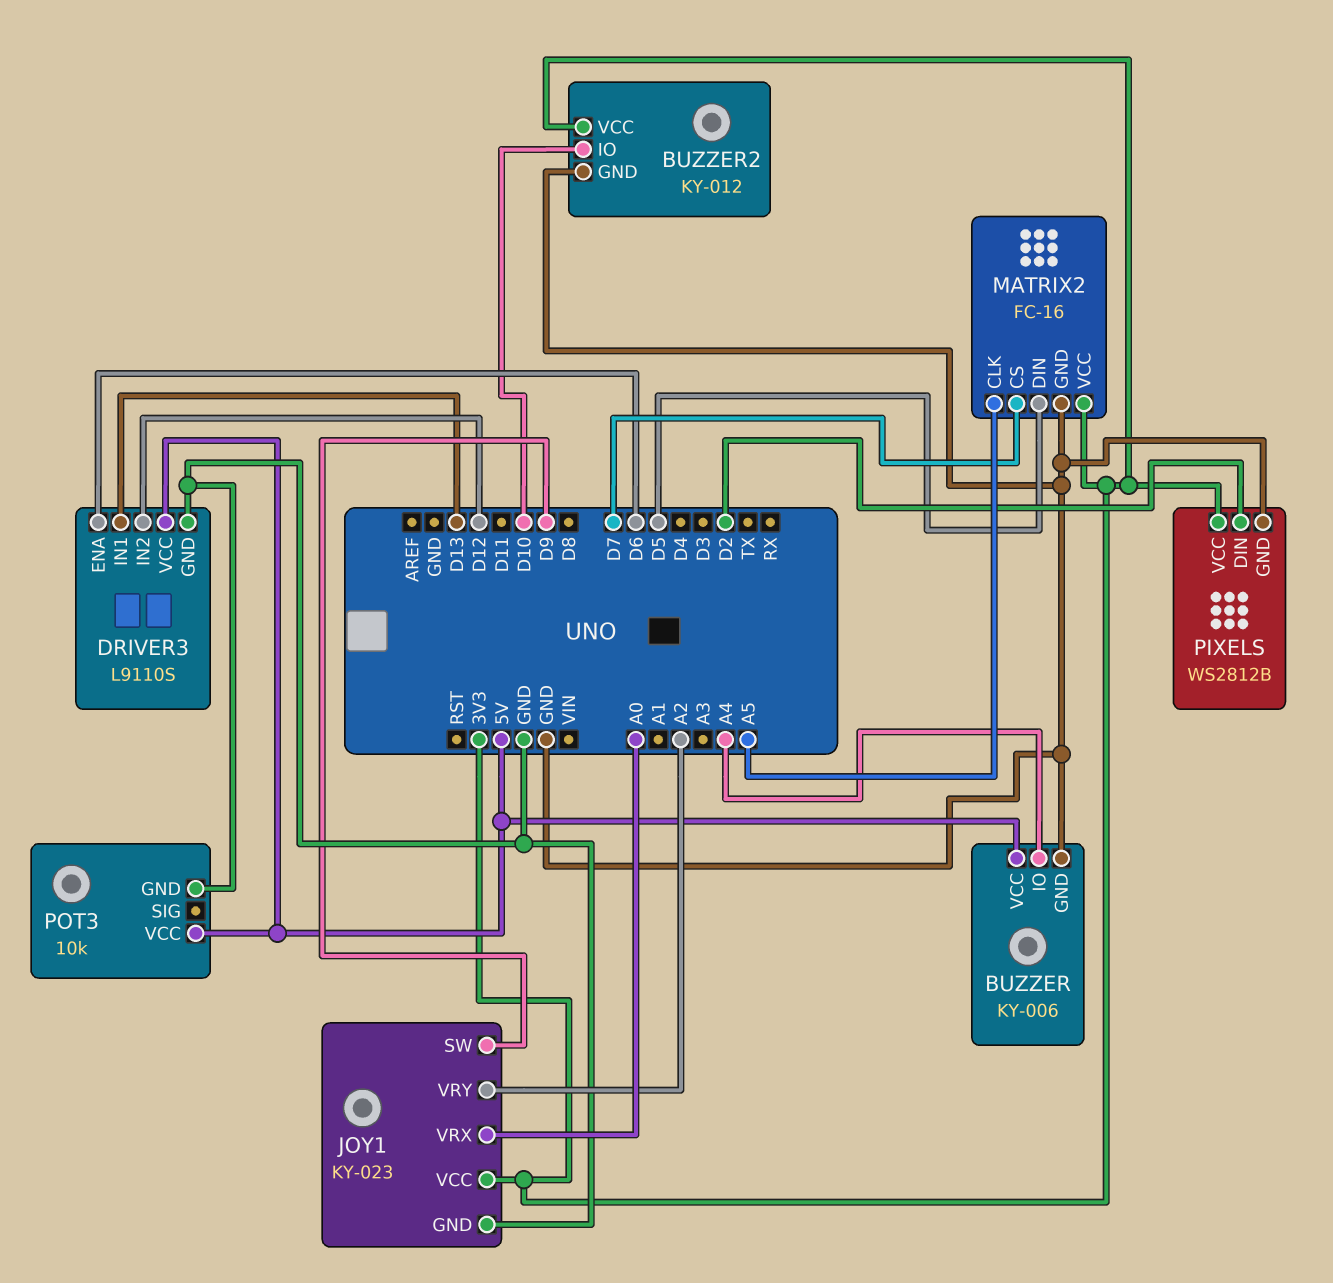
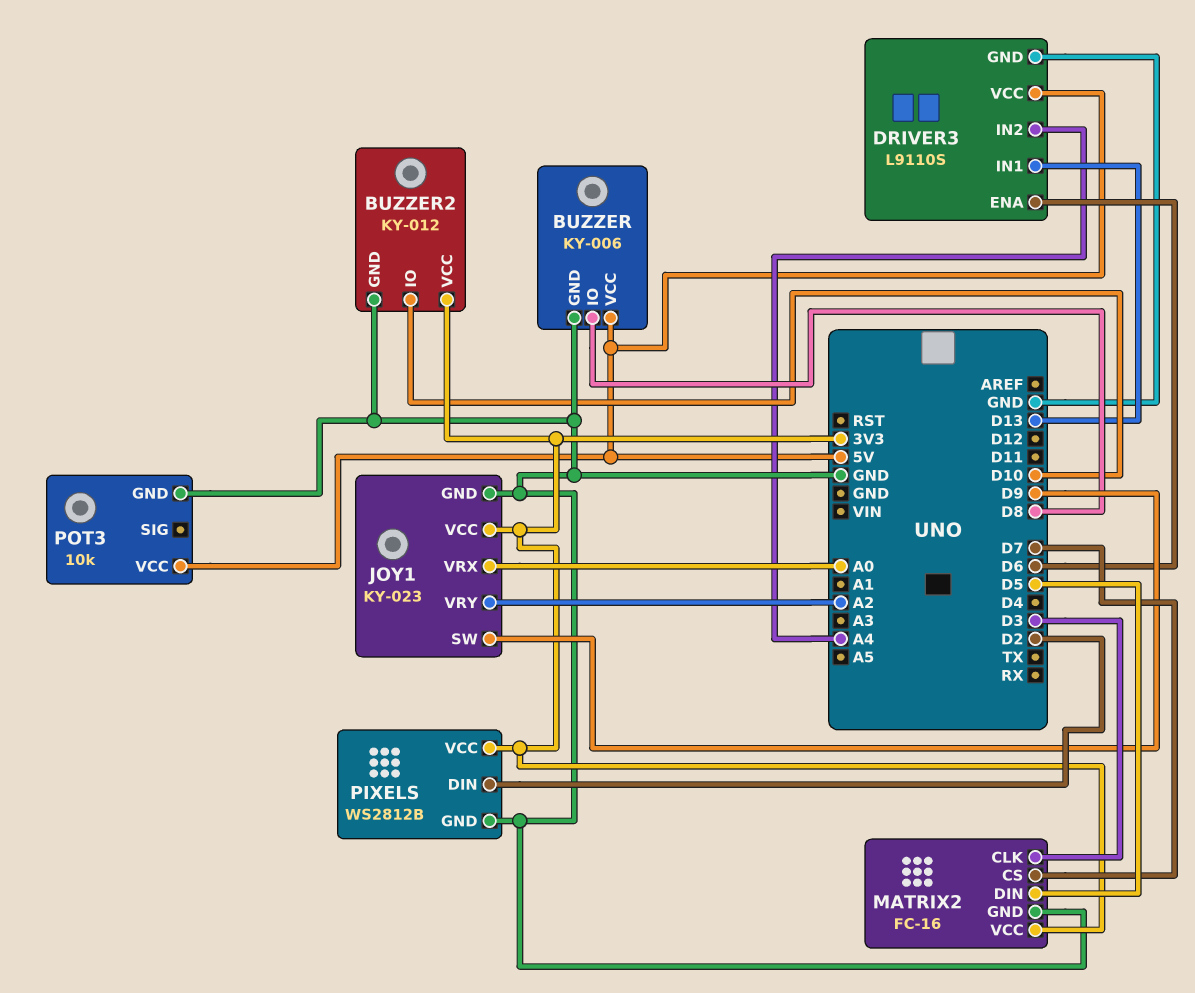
BUZZER pin IO: A4 -> D8
DRIVER3 pin IN2: D12 -> A4
MATRIX2 pin CLK: A5 -> D3

